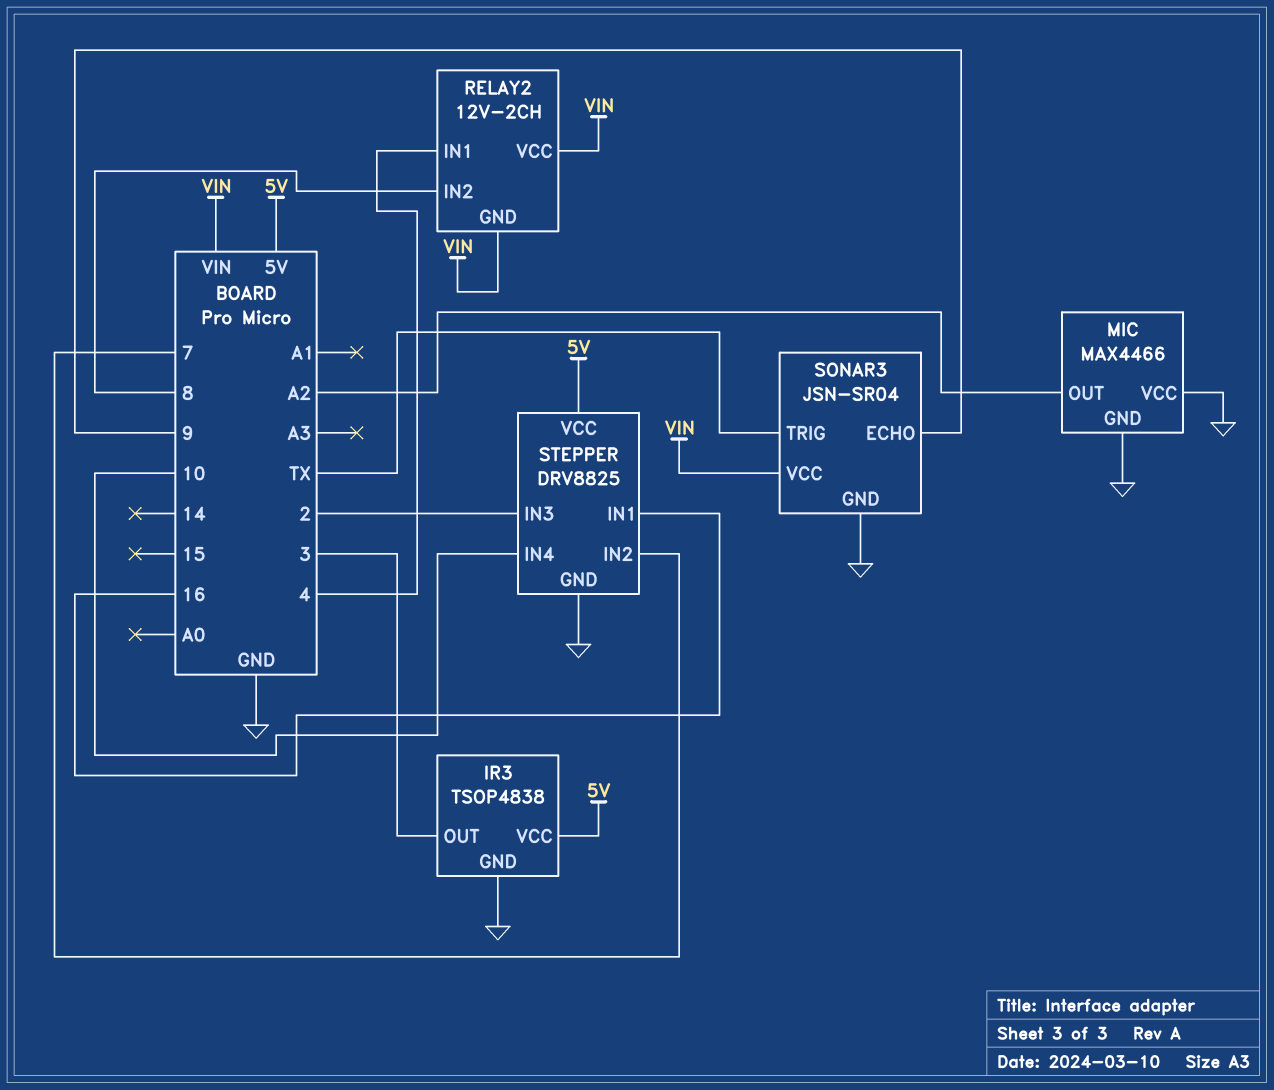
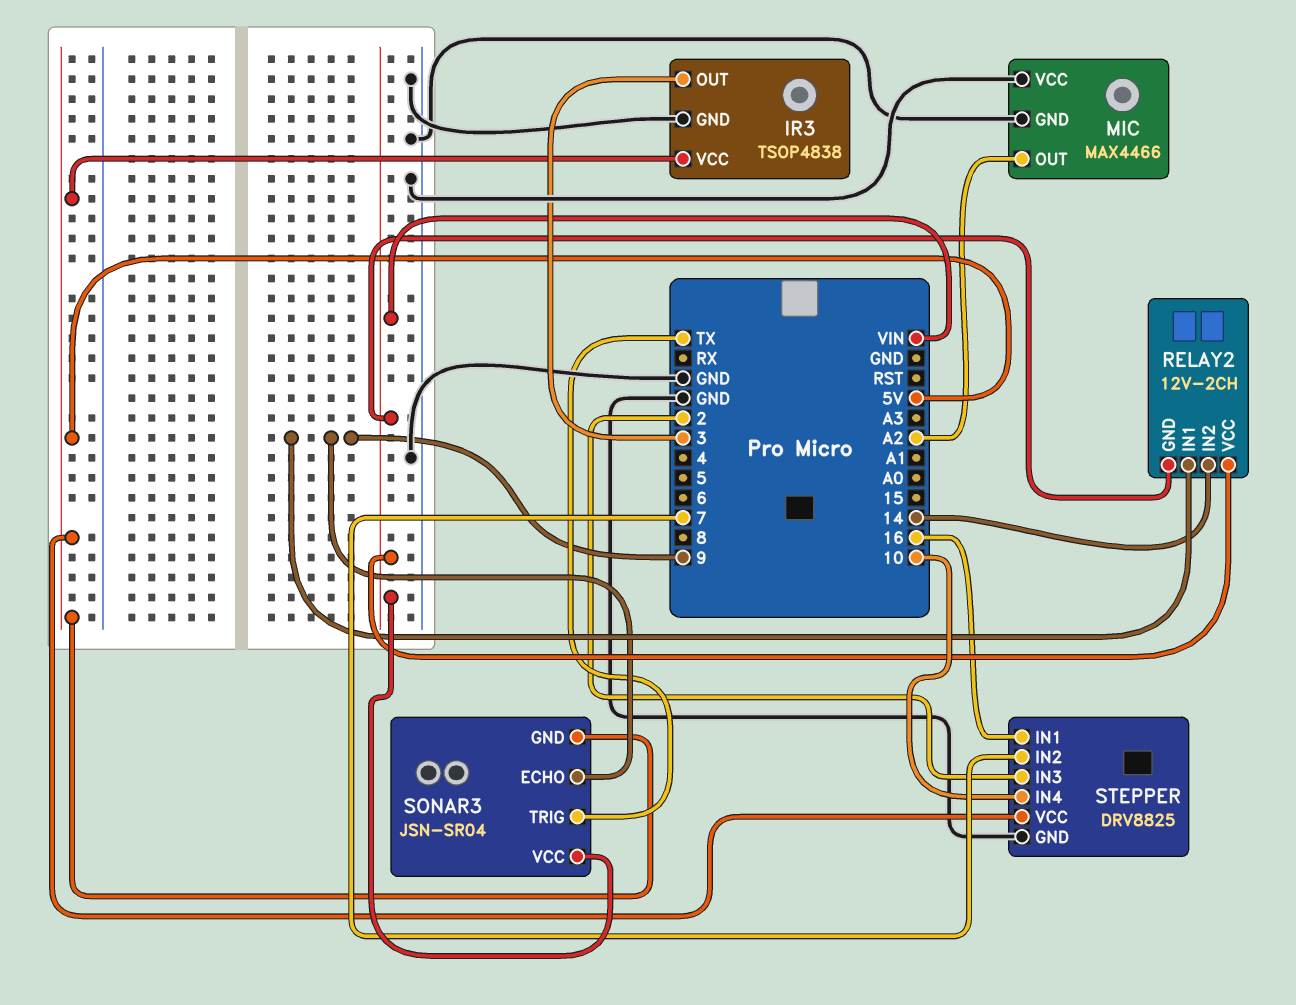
RELAY2 pin IN1: 4 -> 9
RELAY2 pin IN2: 8 -> 14
SONAR3 pin GND: GND -> 5V

